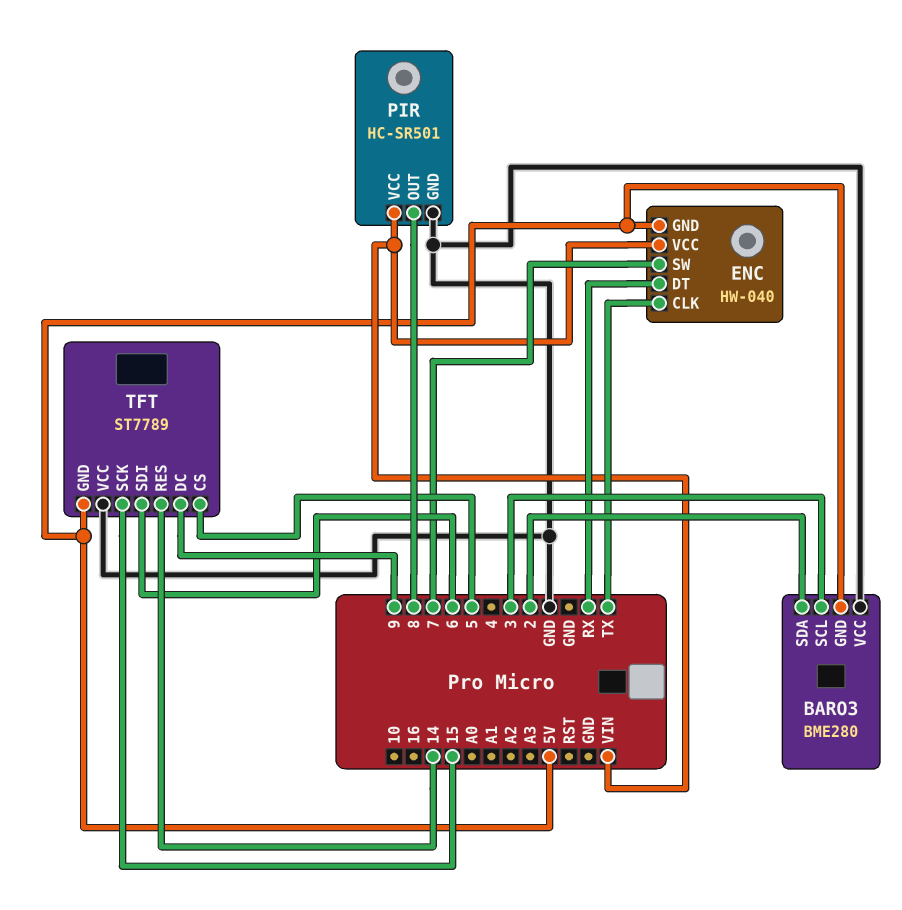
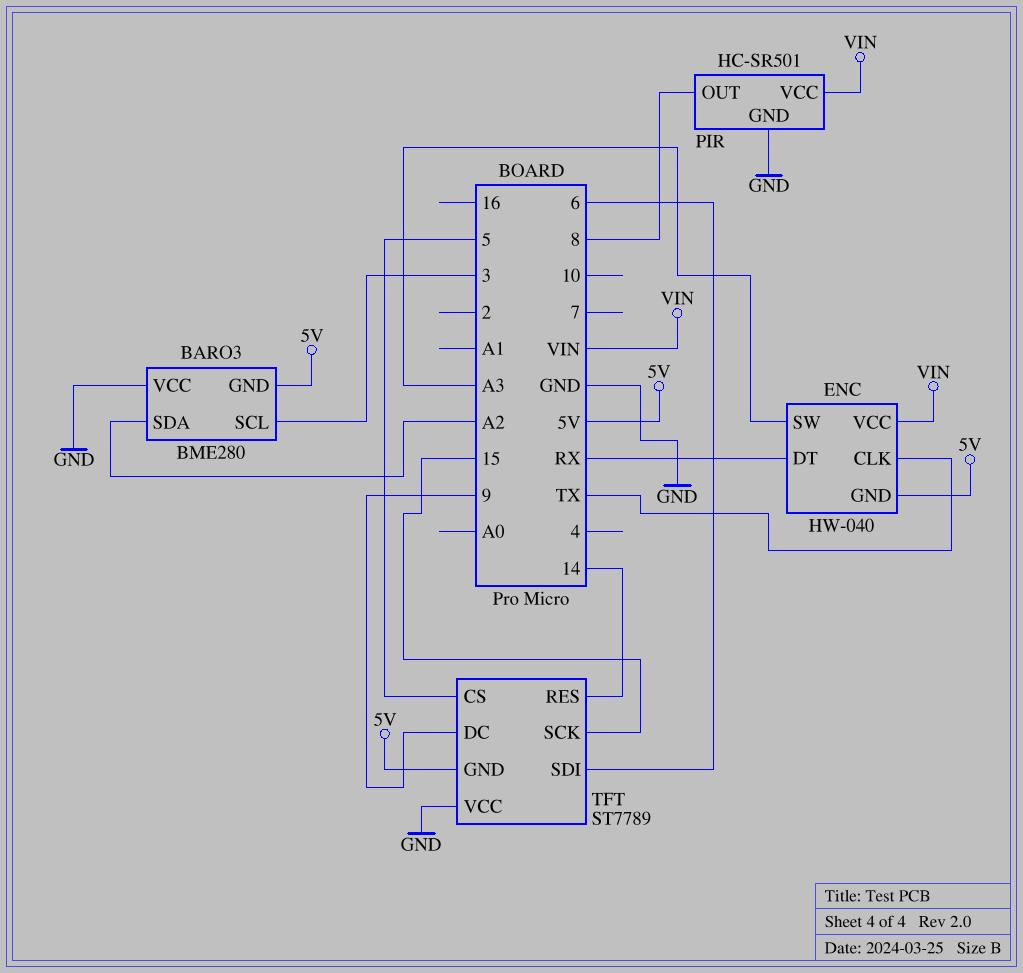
BARO3 pin SDA: 2 -> A2
ENC pin SW: 7 -> A3

